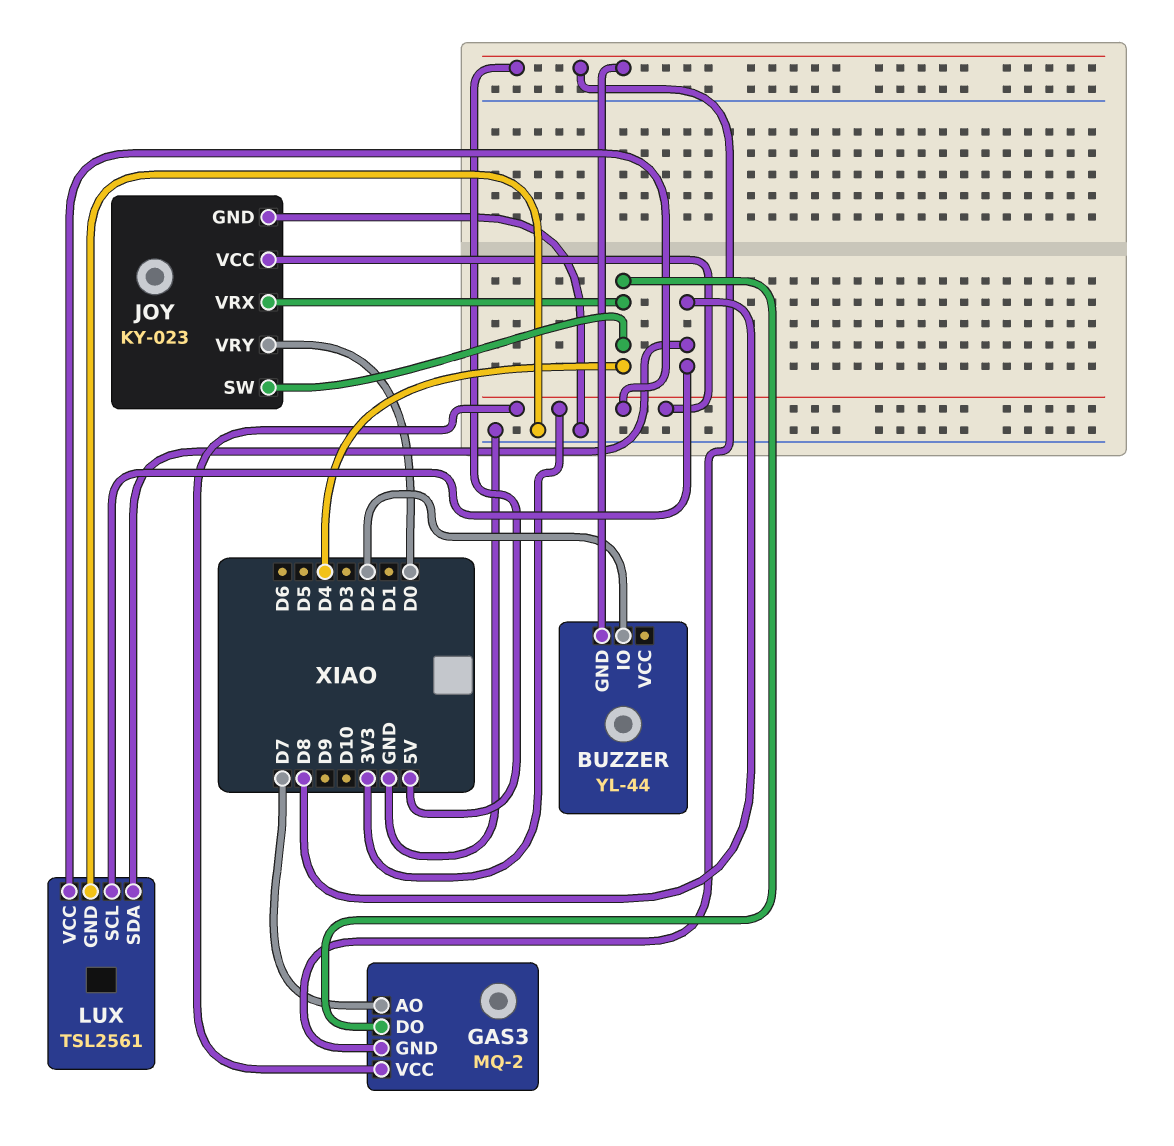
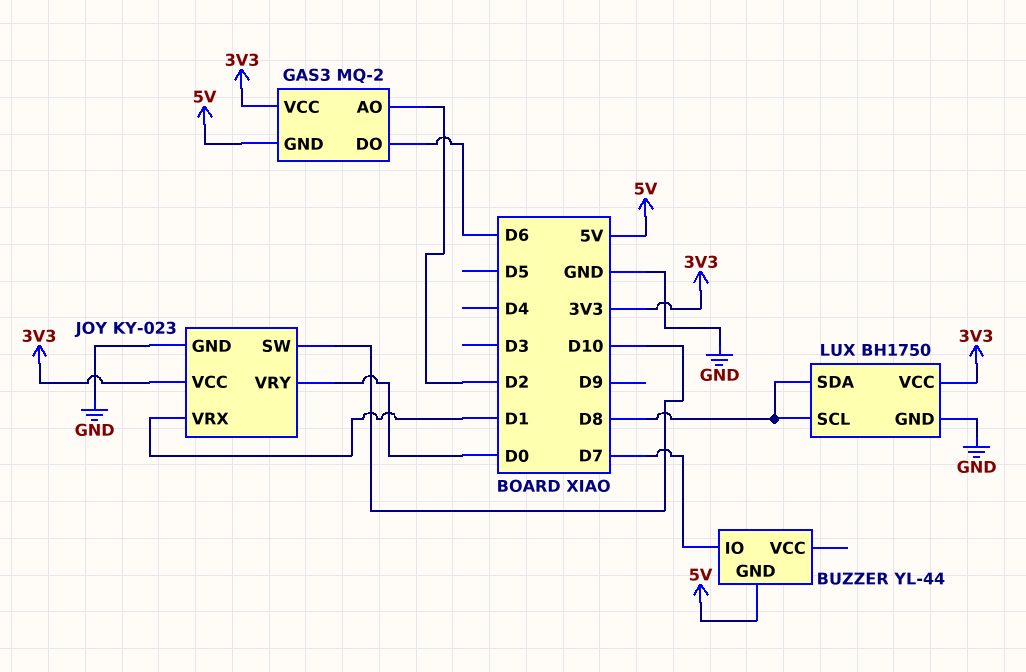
BUZZER pin IO: D2 -> D7
GAS3 pin AO: D7 -> D2
GAS3 pin DO: D4 -> D6
JOY pin SW: D4 -> D10
JOY pin VRX: D4 -> D1
LUX: TSL2561 -> BH1750

